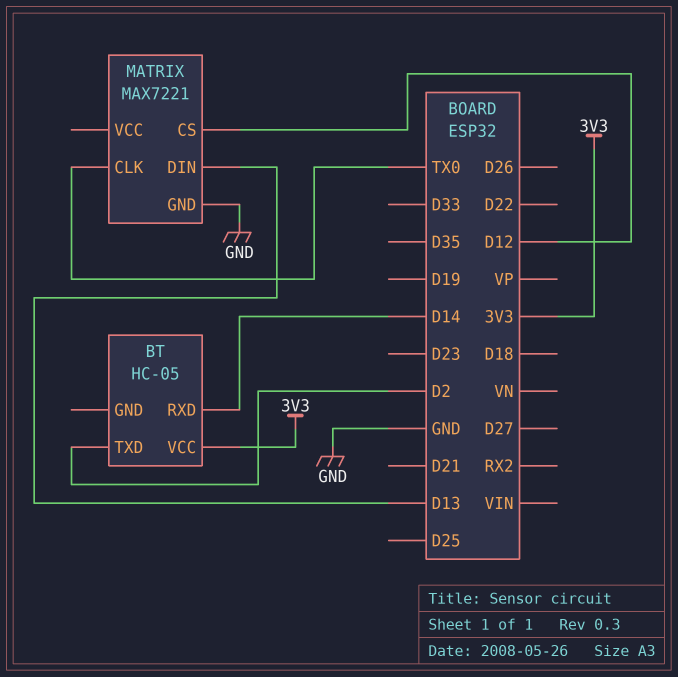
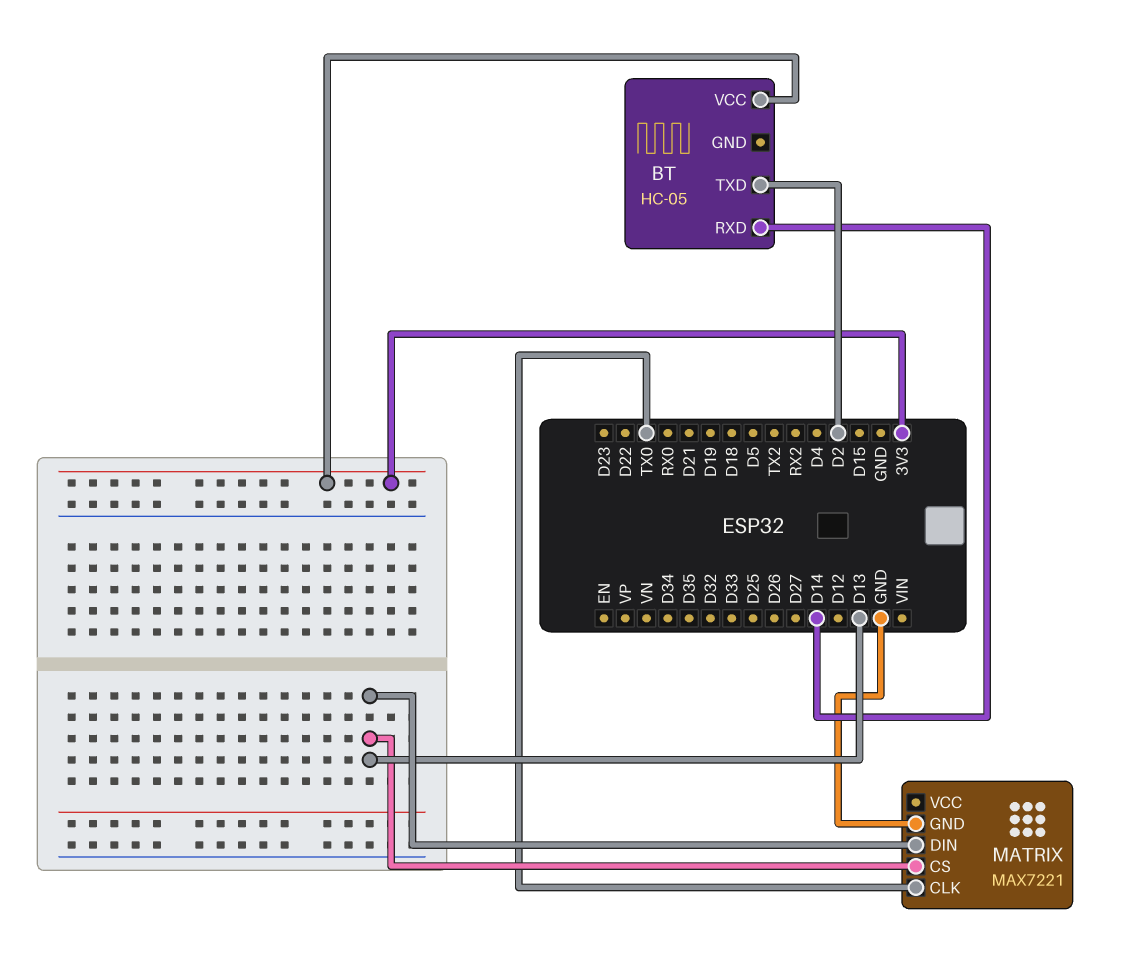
MATRIX pin CS: D12 -> D13

